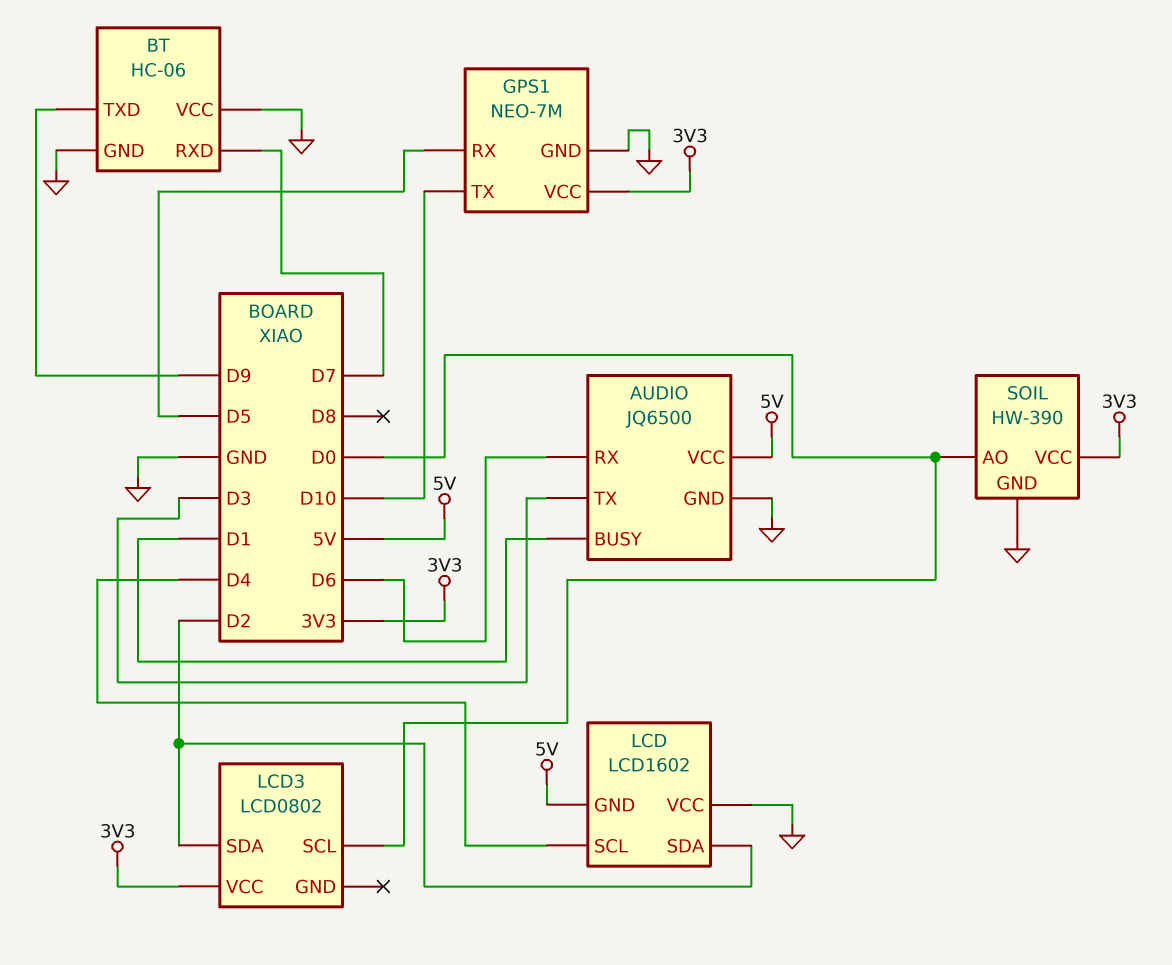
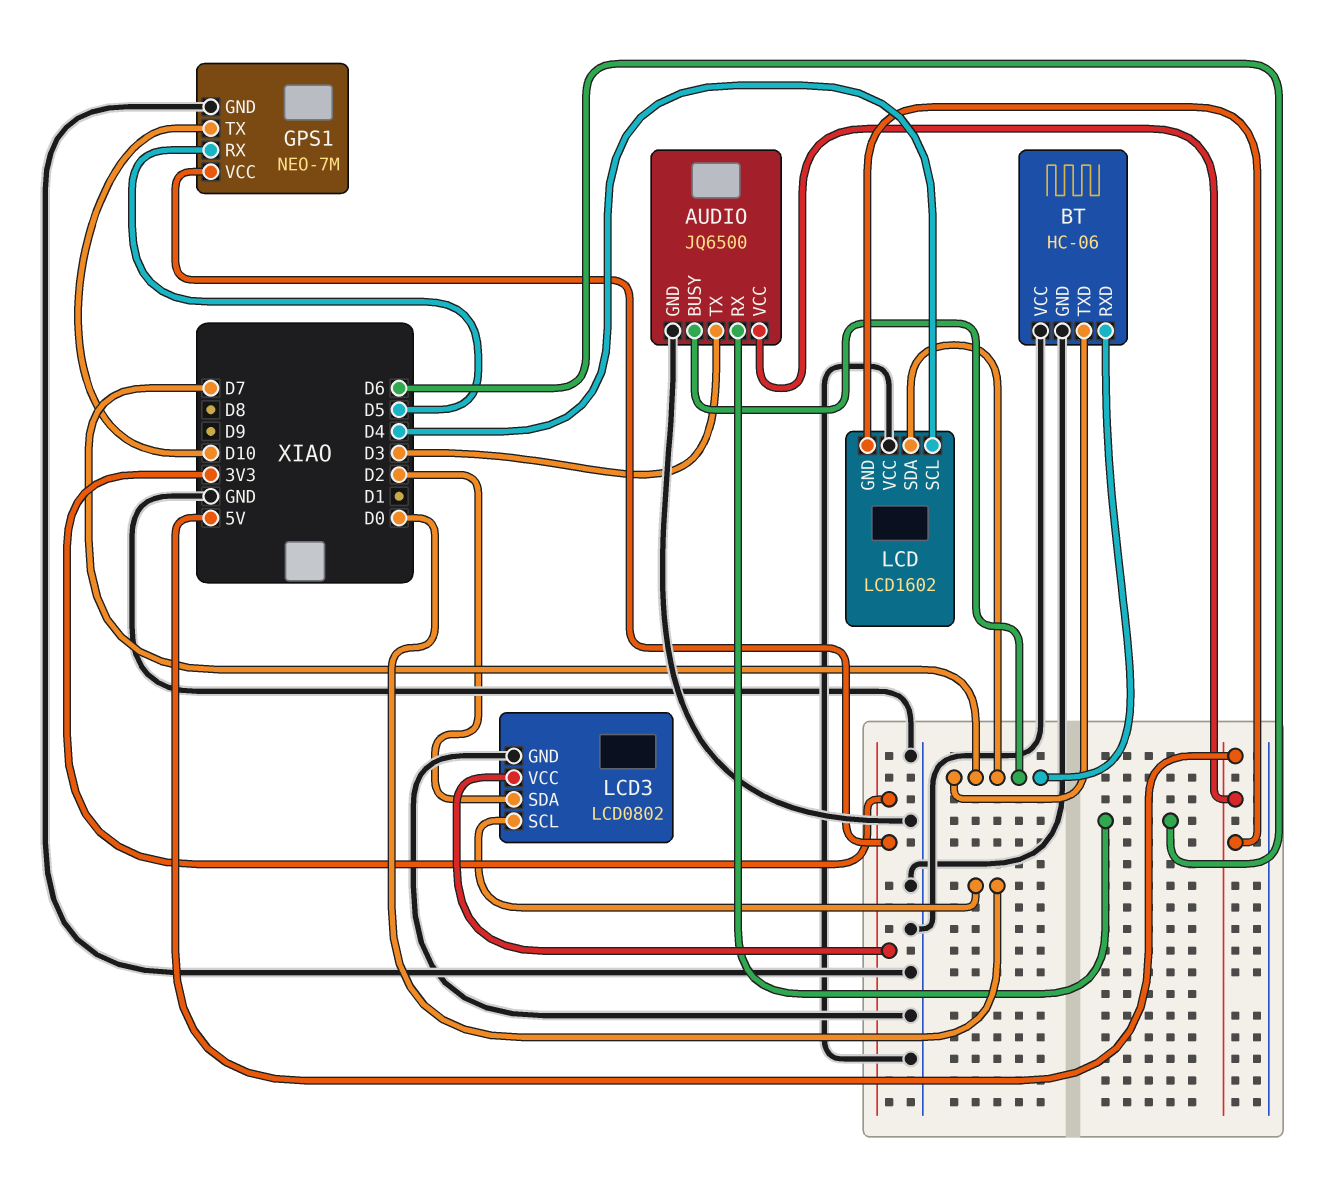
AUDIO pin BUSY: D1 -> D7
BT pin TXD: D9 -> D7
LCD pin SDA: D2 -> D7
LCD3 pin GND: none -> GND
SOIL: HW-390 -> none
SOIL pin AO: D0 -> none
SOIL pin GND: GND -> none
SOIL pin VCC: 3V3 -> none

